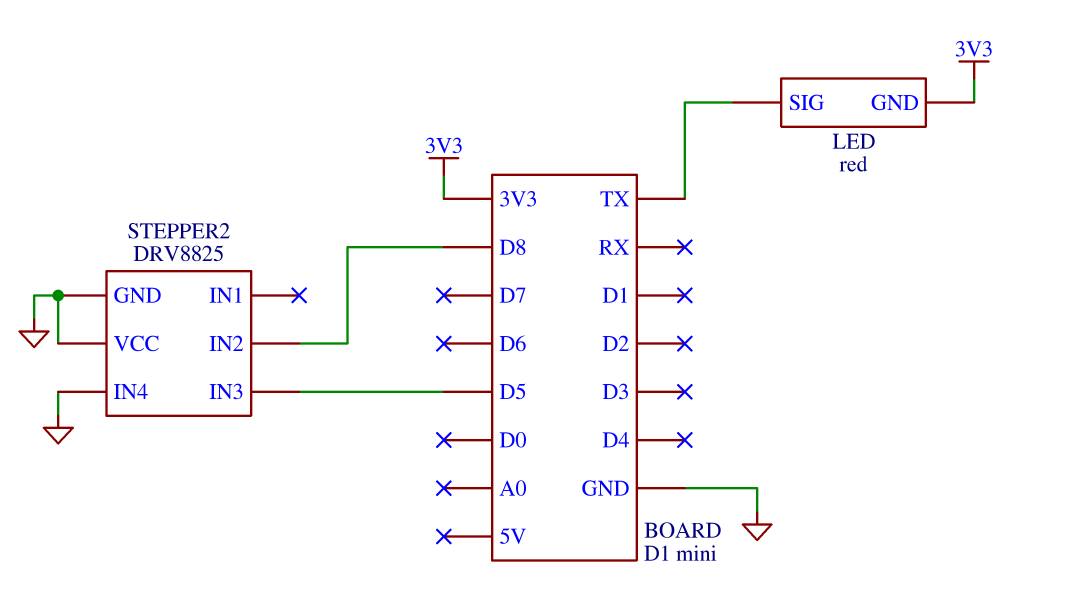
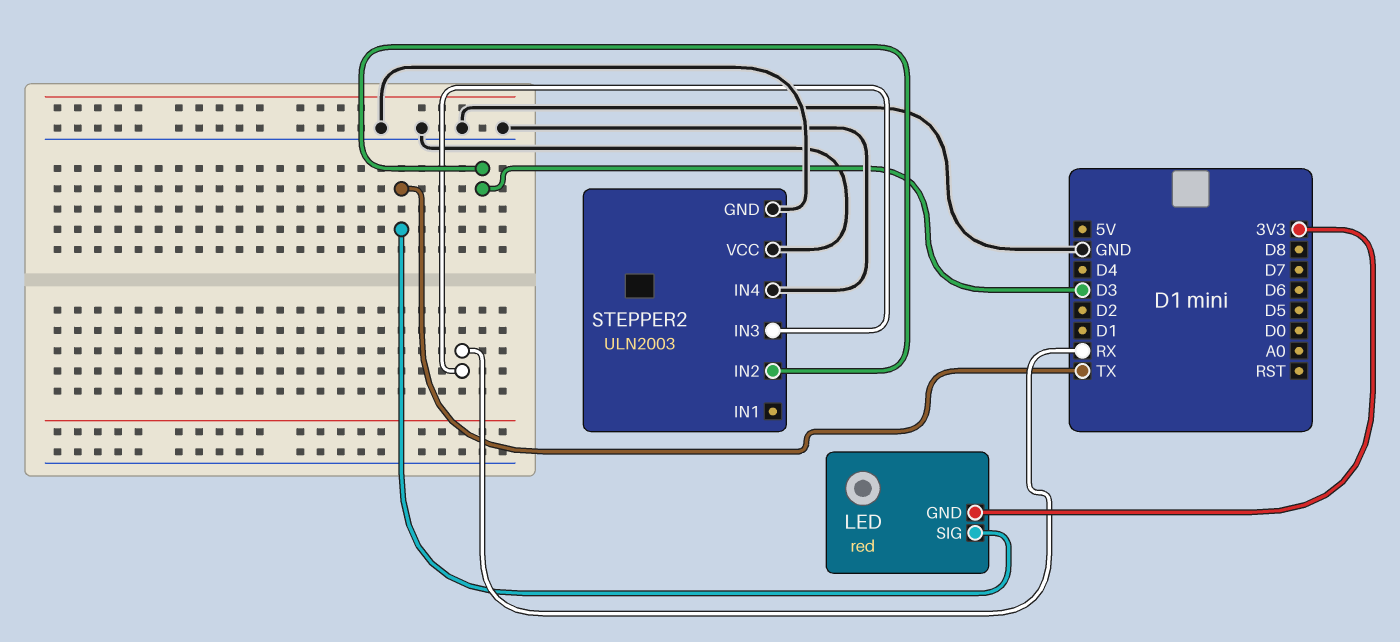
STEPPER2: DRV8825 -> ULN2003
STEPPER2 pin IN2: D8 -> D3
STEPPER2 pin IN3: D5 -> RX

